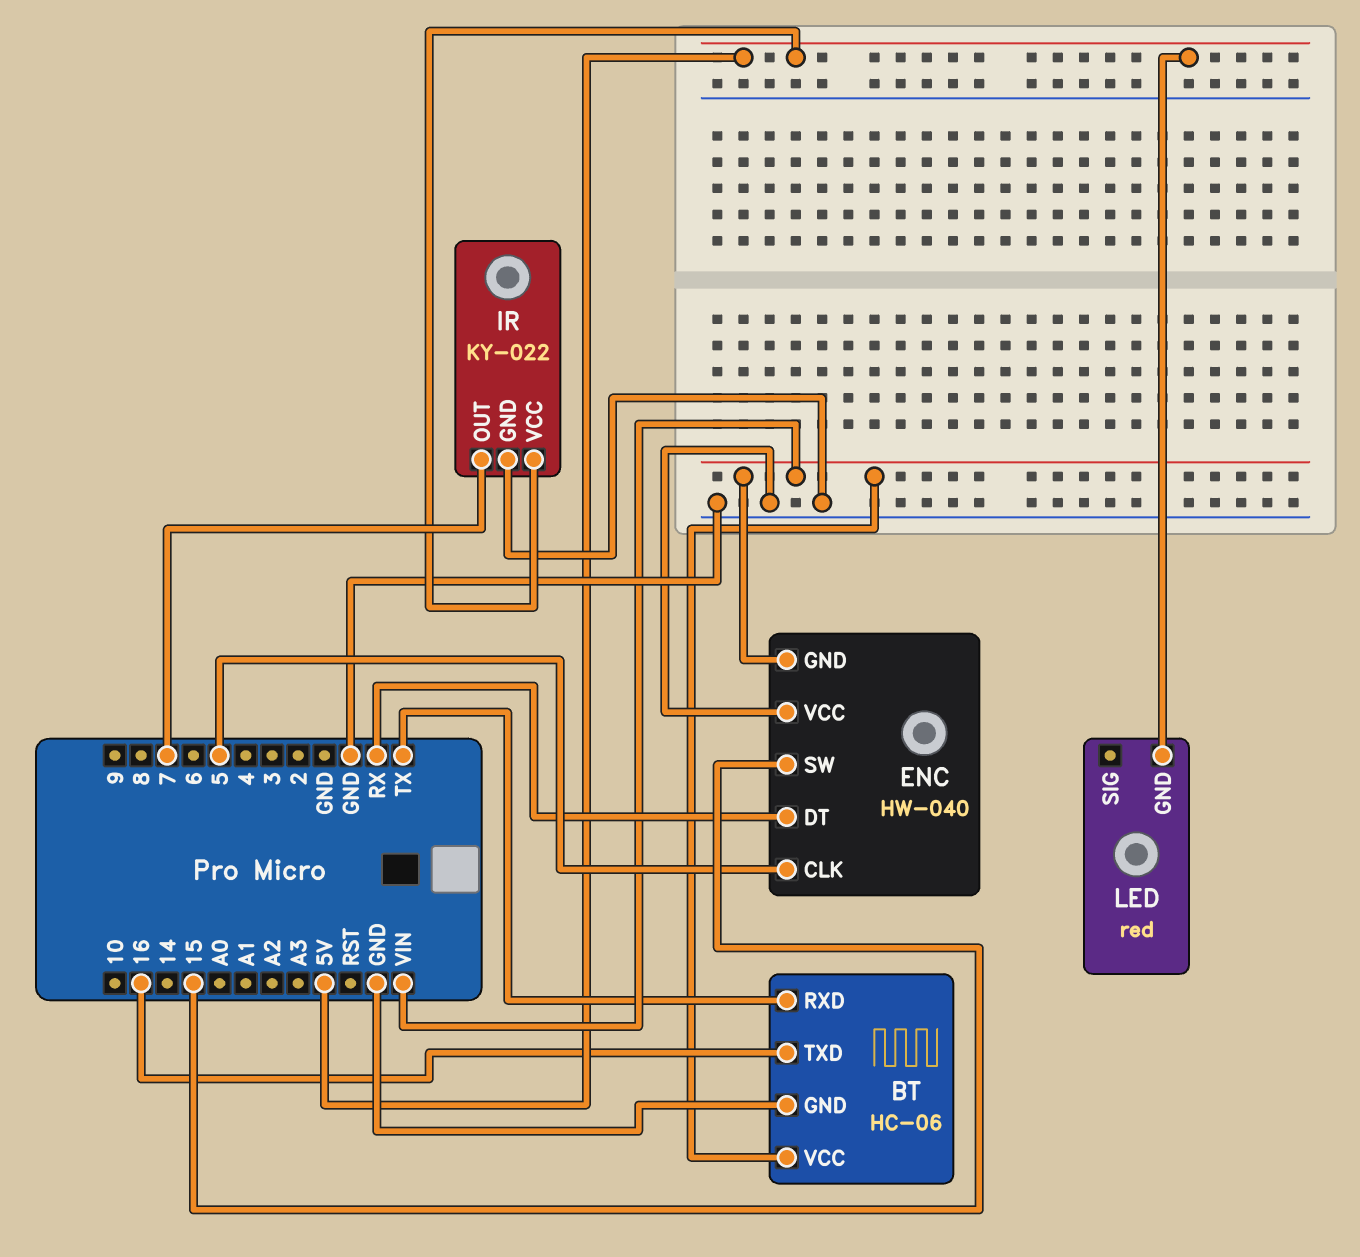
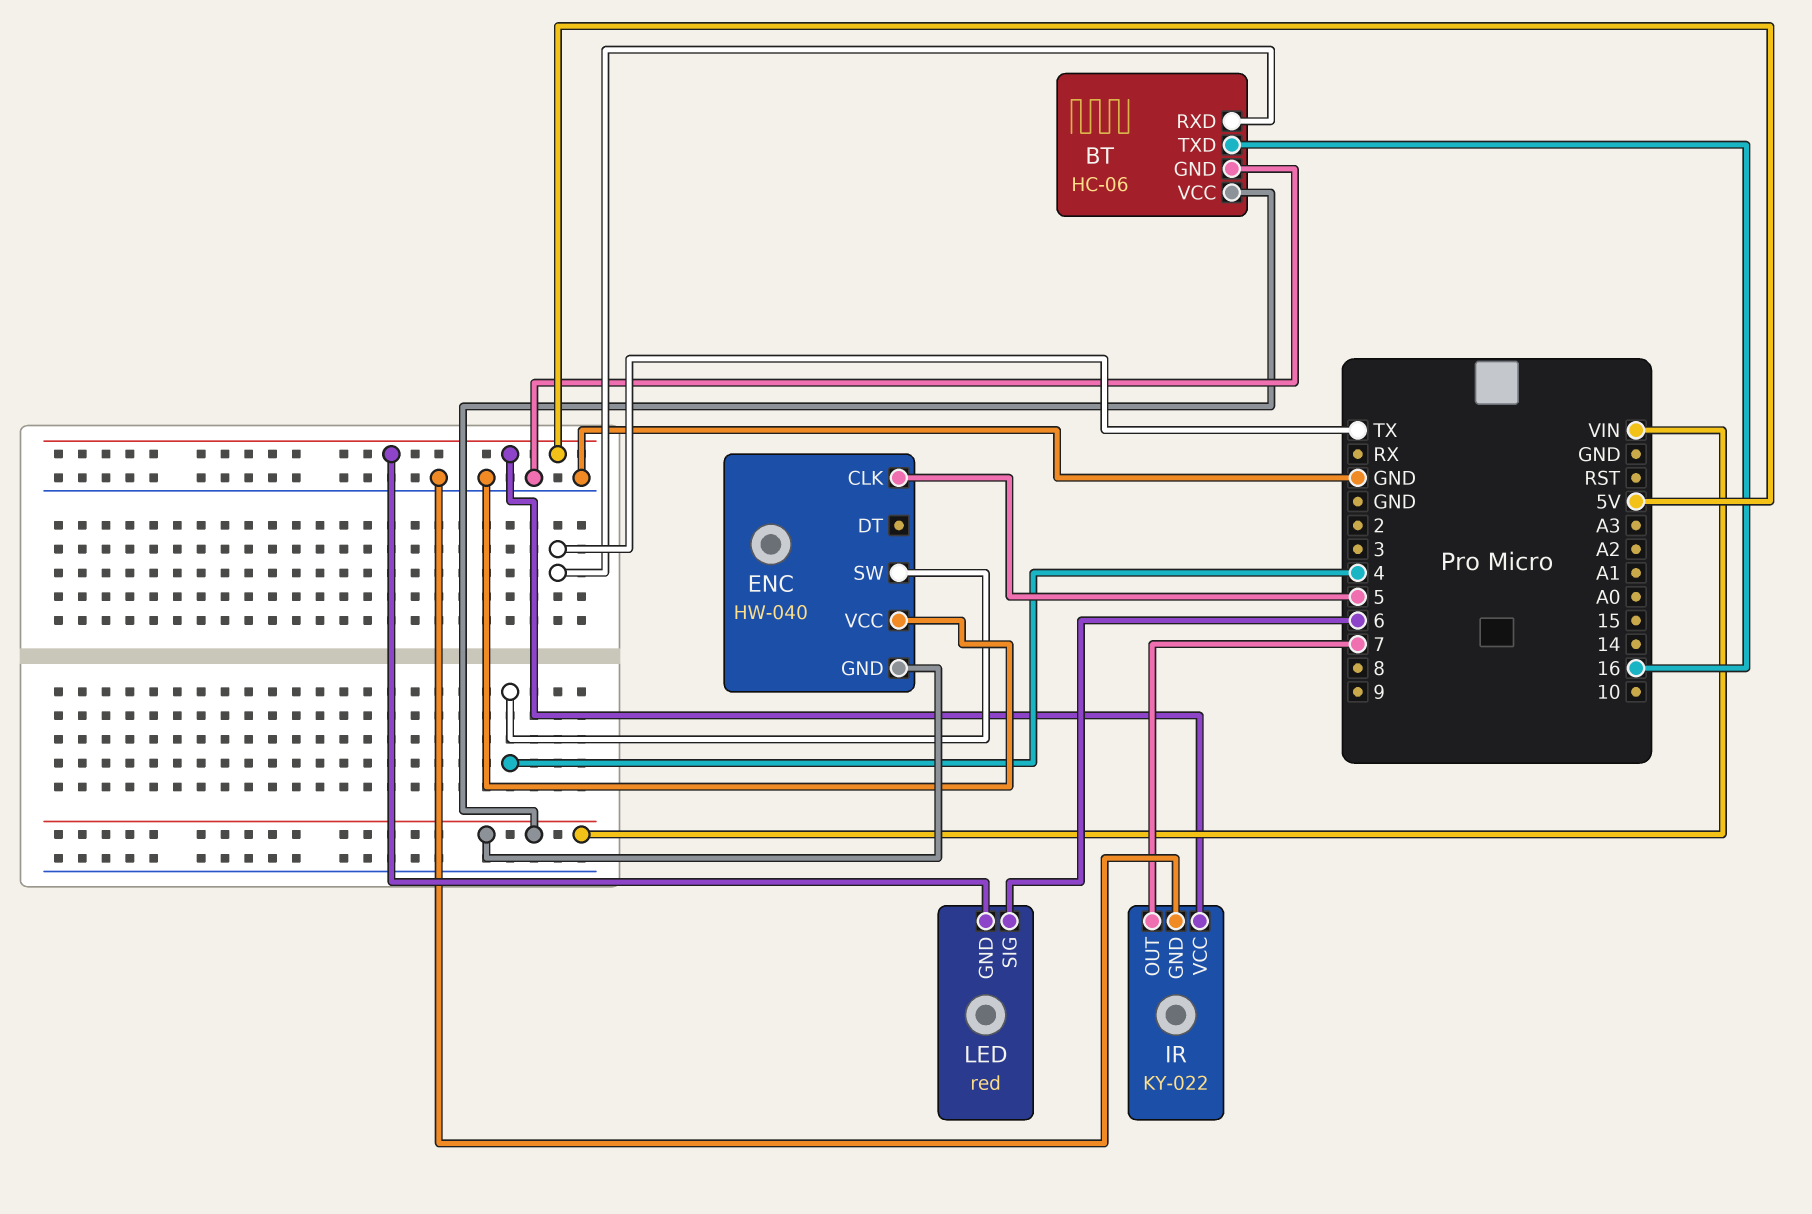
ENC pin DT: RX -> none
ENC pin SW: 15 -> 4
LED pin SIG: none -> 6

